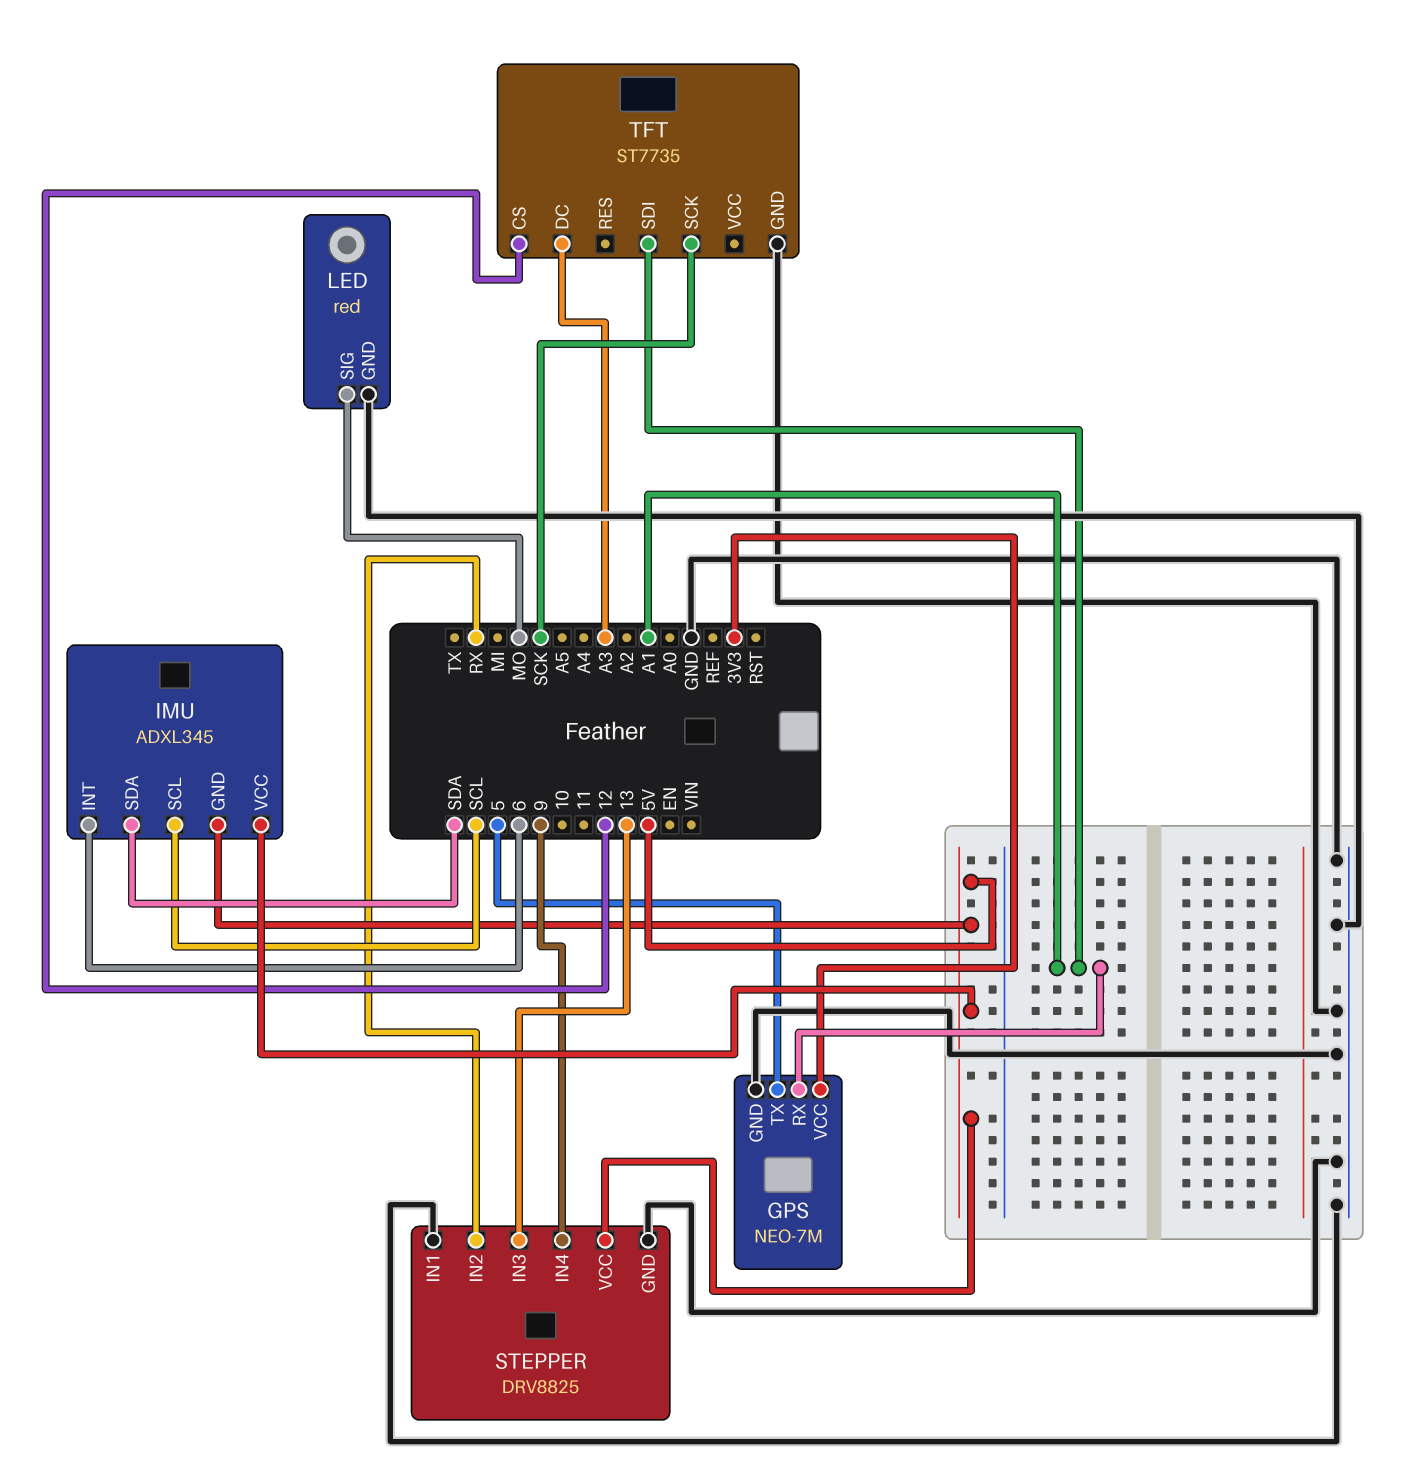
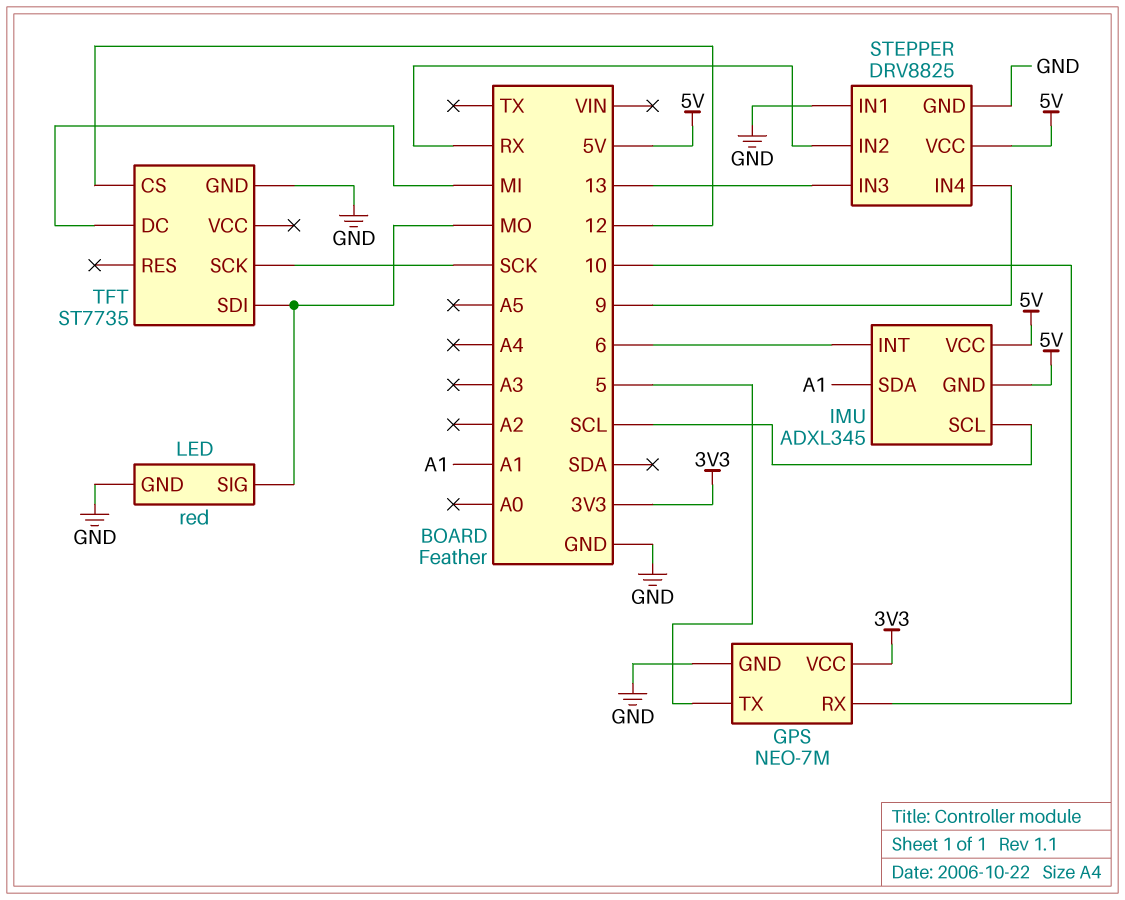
GPS pin RX: A1 -> 10
IMU pin SDA: SDA -> A1
TFT pin DC: A3 -> MI
TFT pin SDI: A1 -> MO

